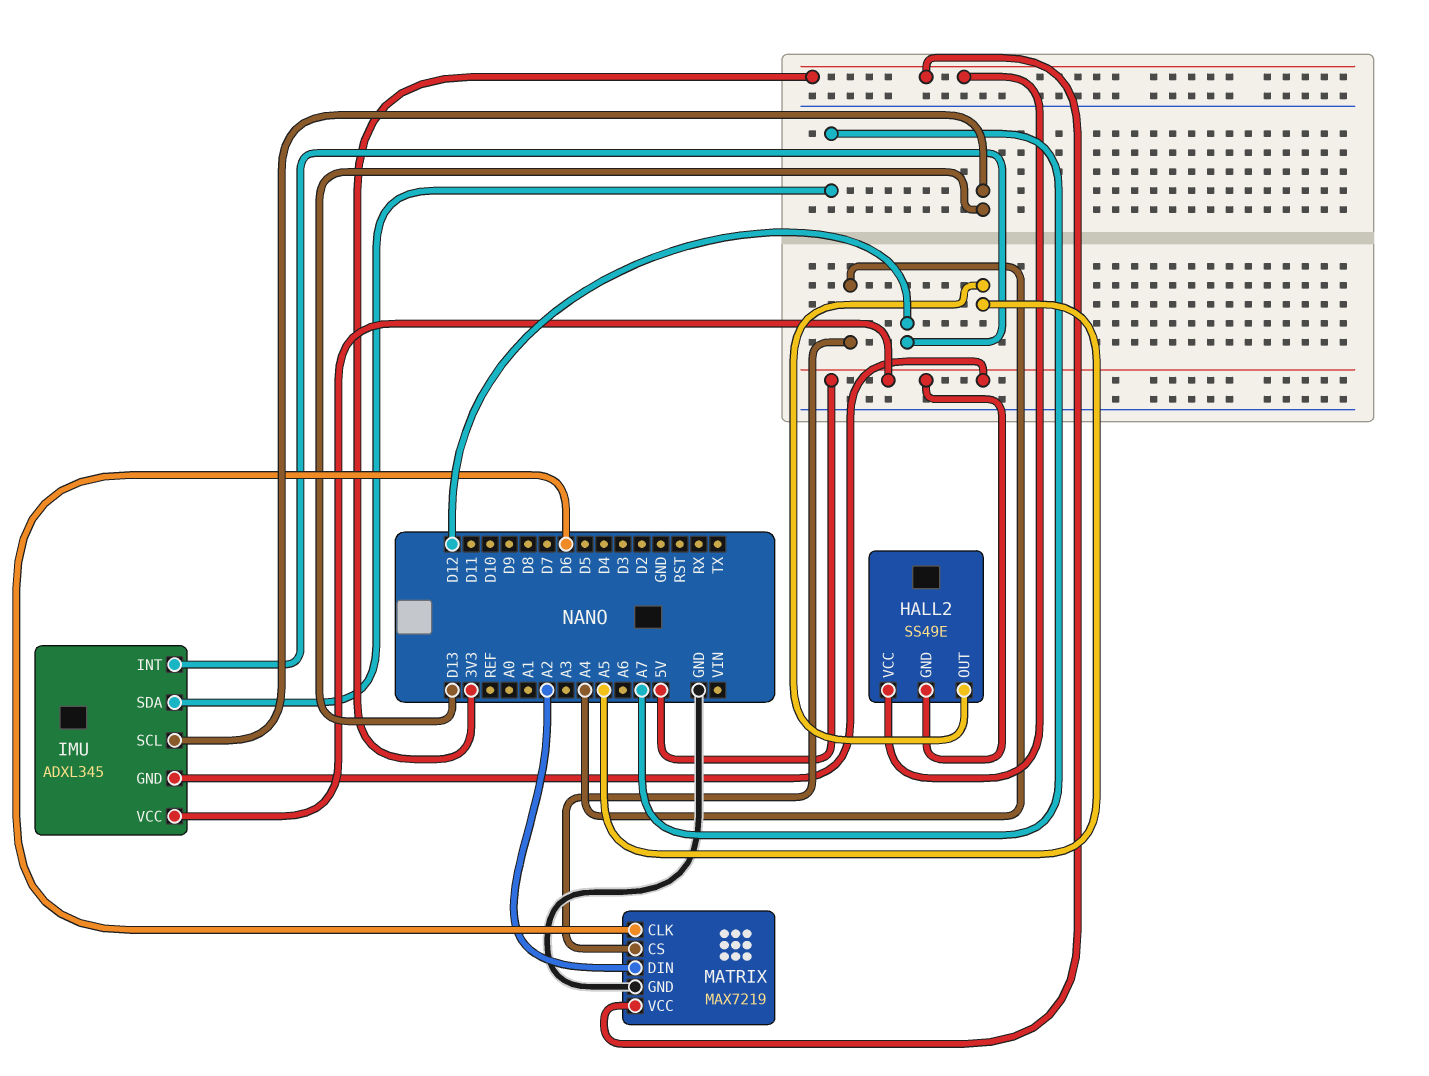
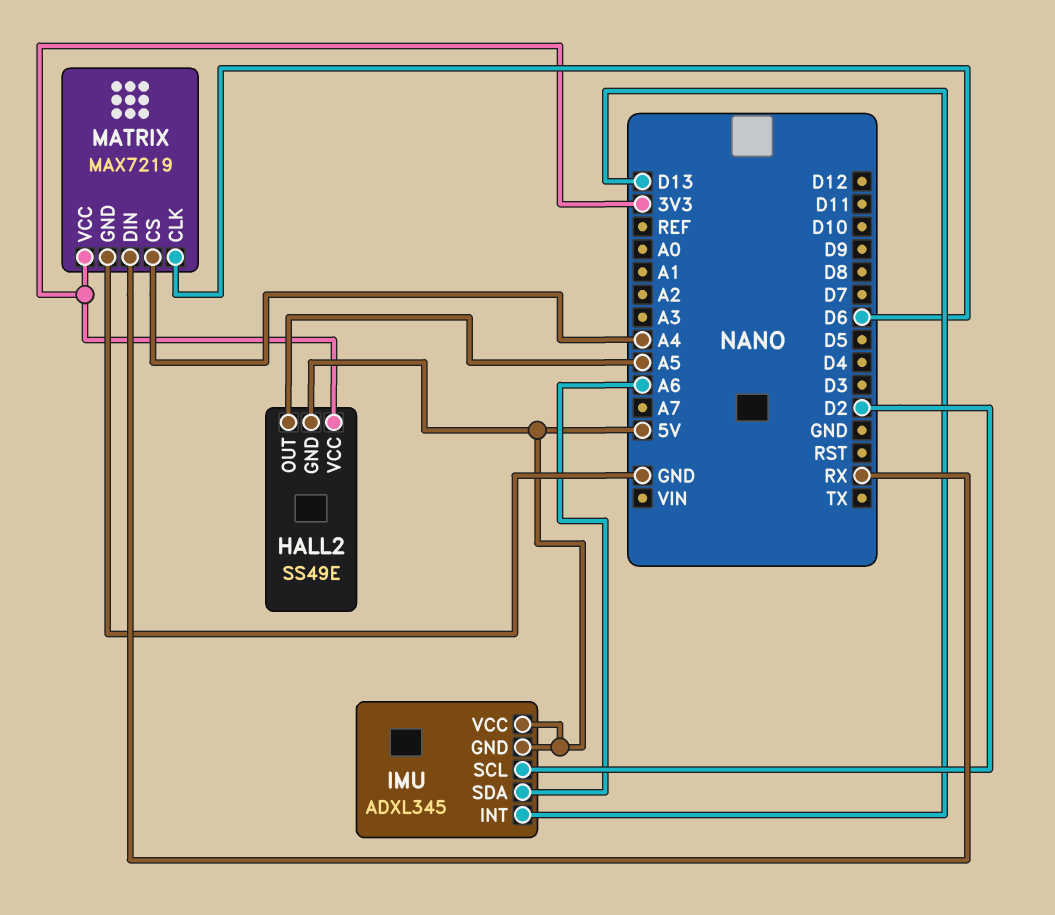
IMU pin INT: D12 -> D13
IMU pin SCL: D13 -> D2
IMU pin SDA: A7 -> A6
MATRIX pin DIN: A2 -> RX

